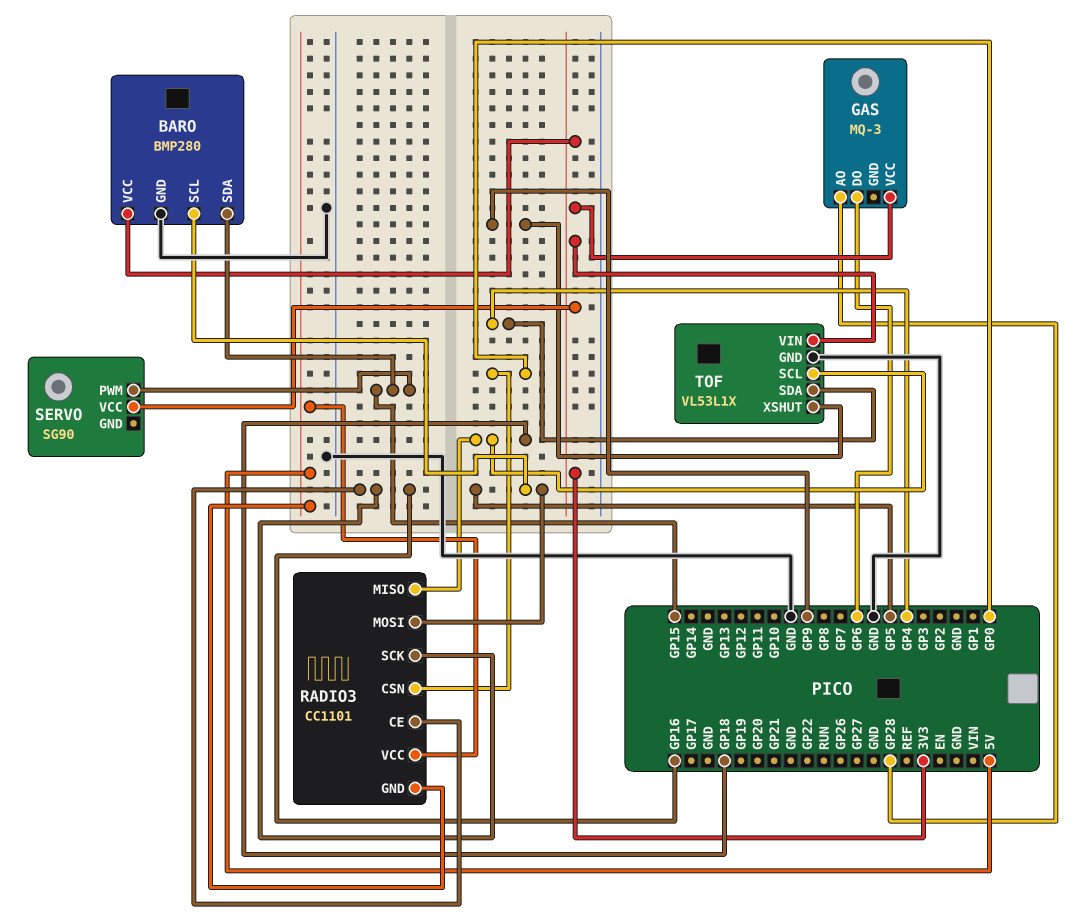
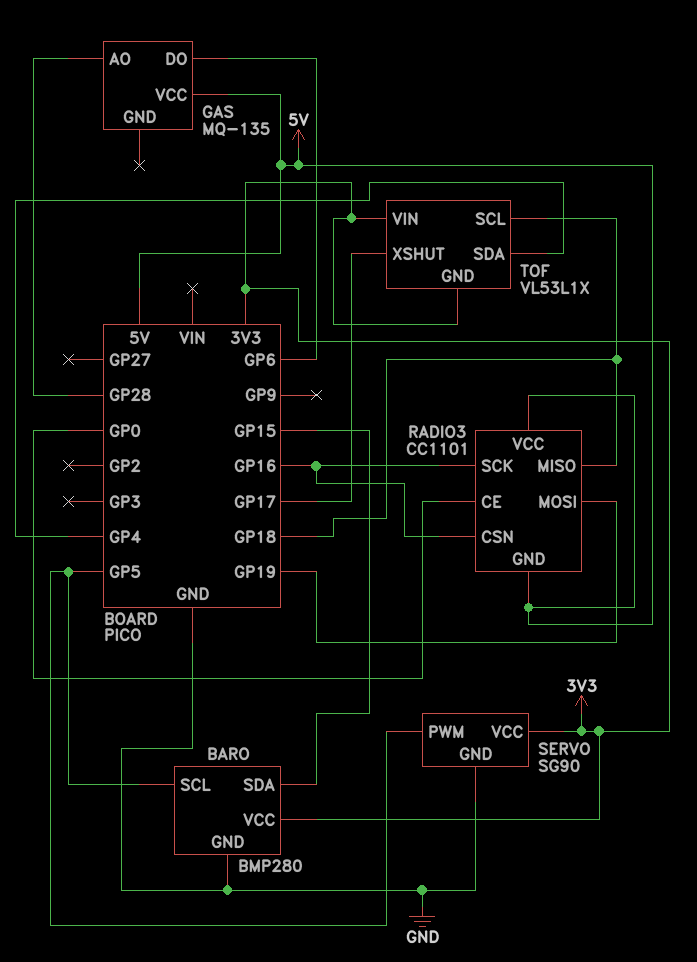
GAS: MQ-3 -> MQ-135
GAS pin VCC: 3V3 -> 5V
RADIO3 pin CE: GP16 -> GP0
RADIO3 pin CSN: GP0 -> GP16
RADIO3 pin MOSI: GP5 -> GP19
SERVO pin GND: none -> GND
SERVO pin PWM: GP15 -> GP5
TOF pin GND: GND -> 3V3
TOF pin XSHUT: GP9 -> GP17

